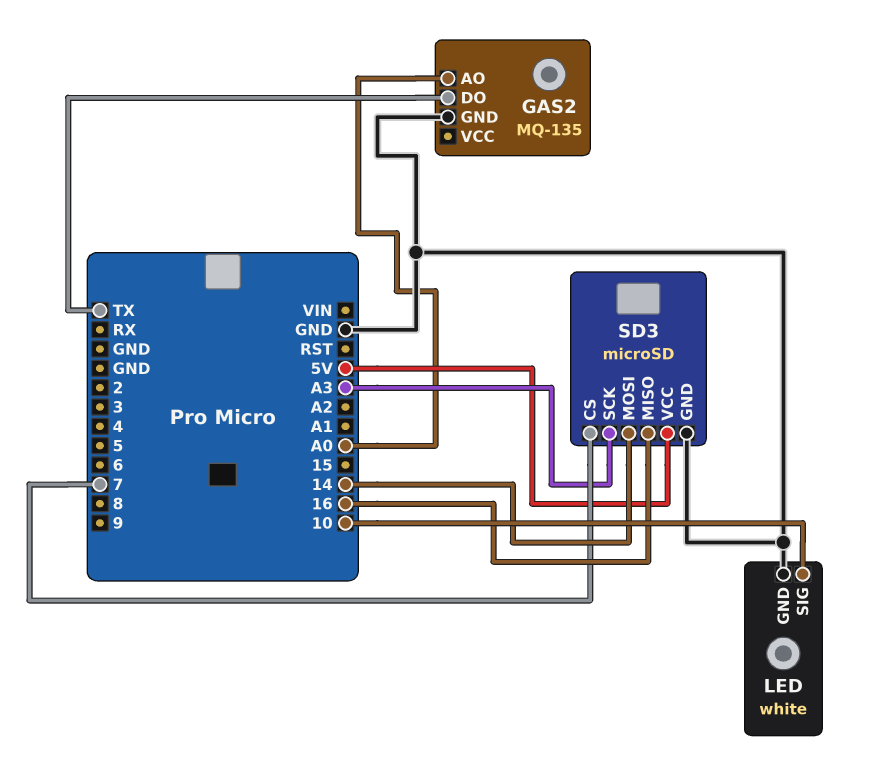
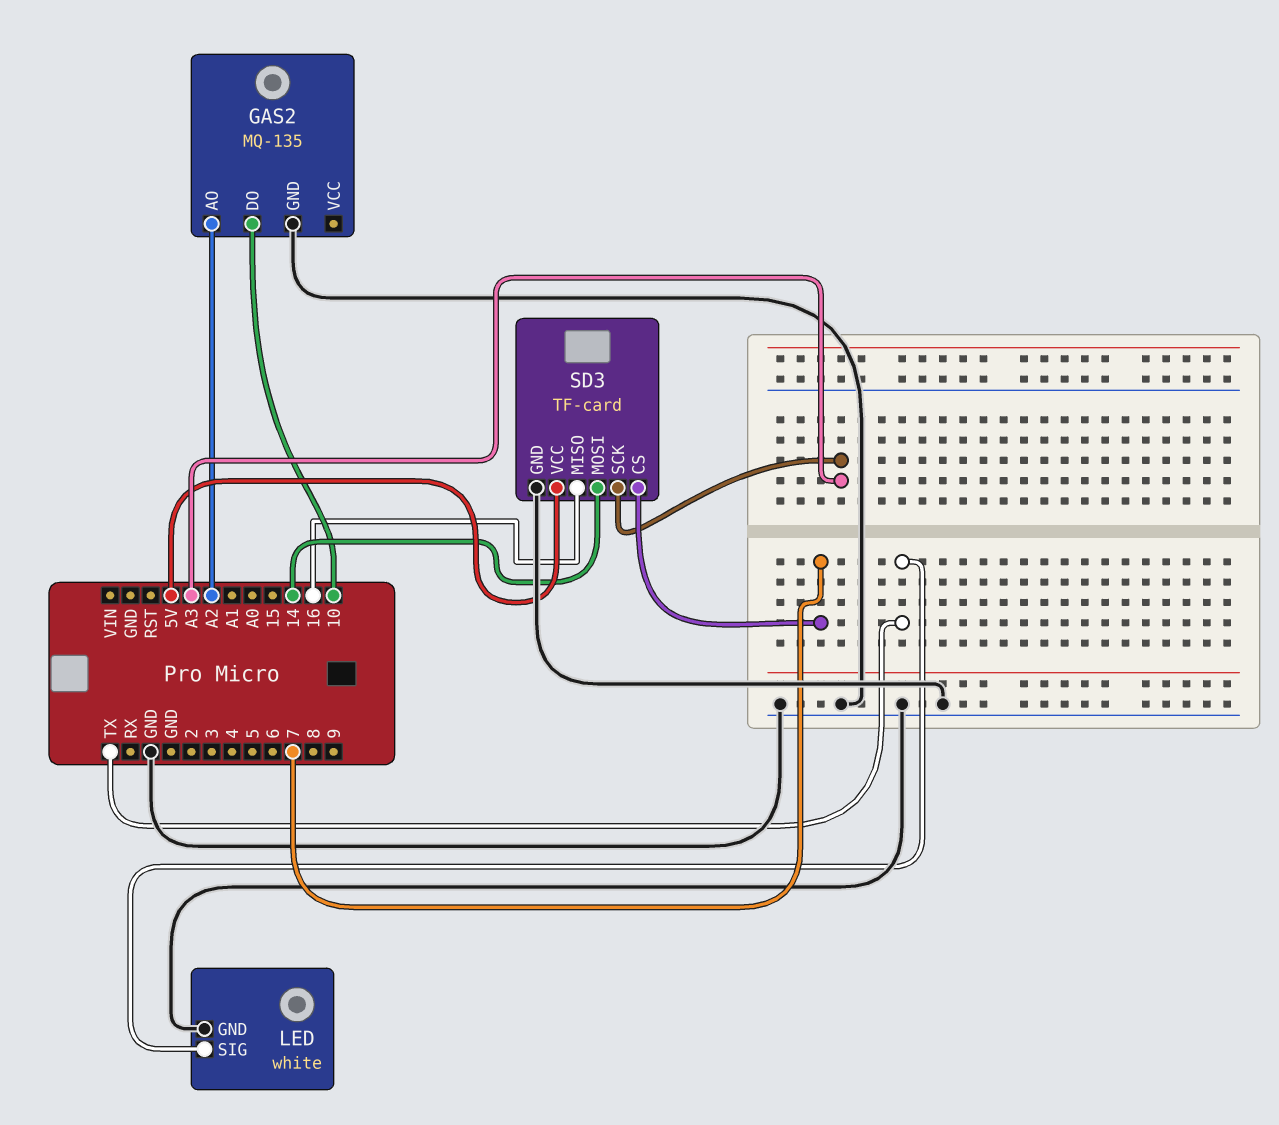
GAS2 pin AO: A0 -> A2
GAS2 pin DO: TX -> 10
LED pin SIG: 10 -> TX
SD3: microSD -> TF-card

